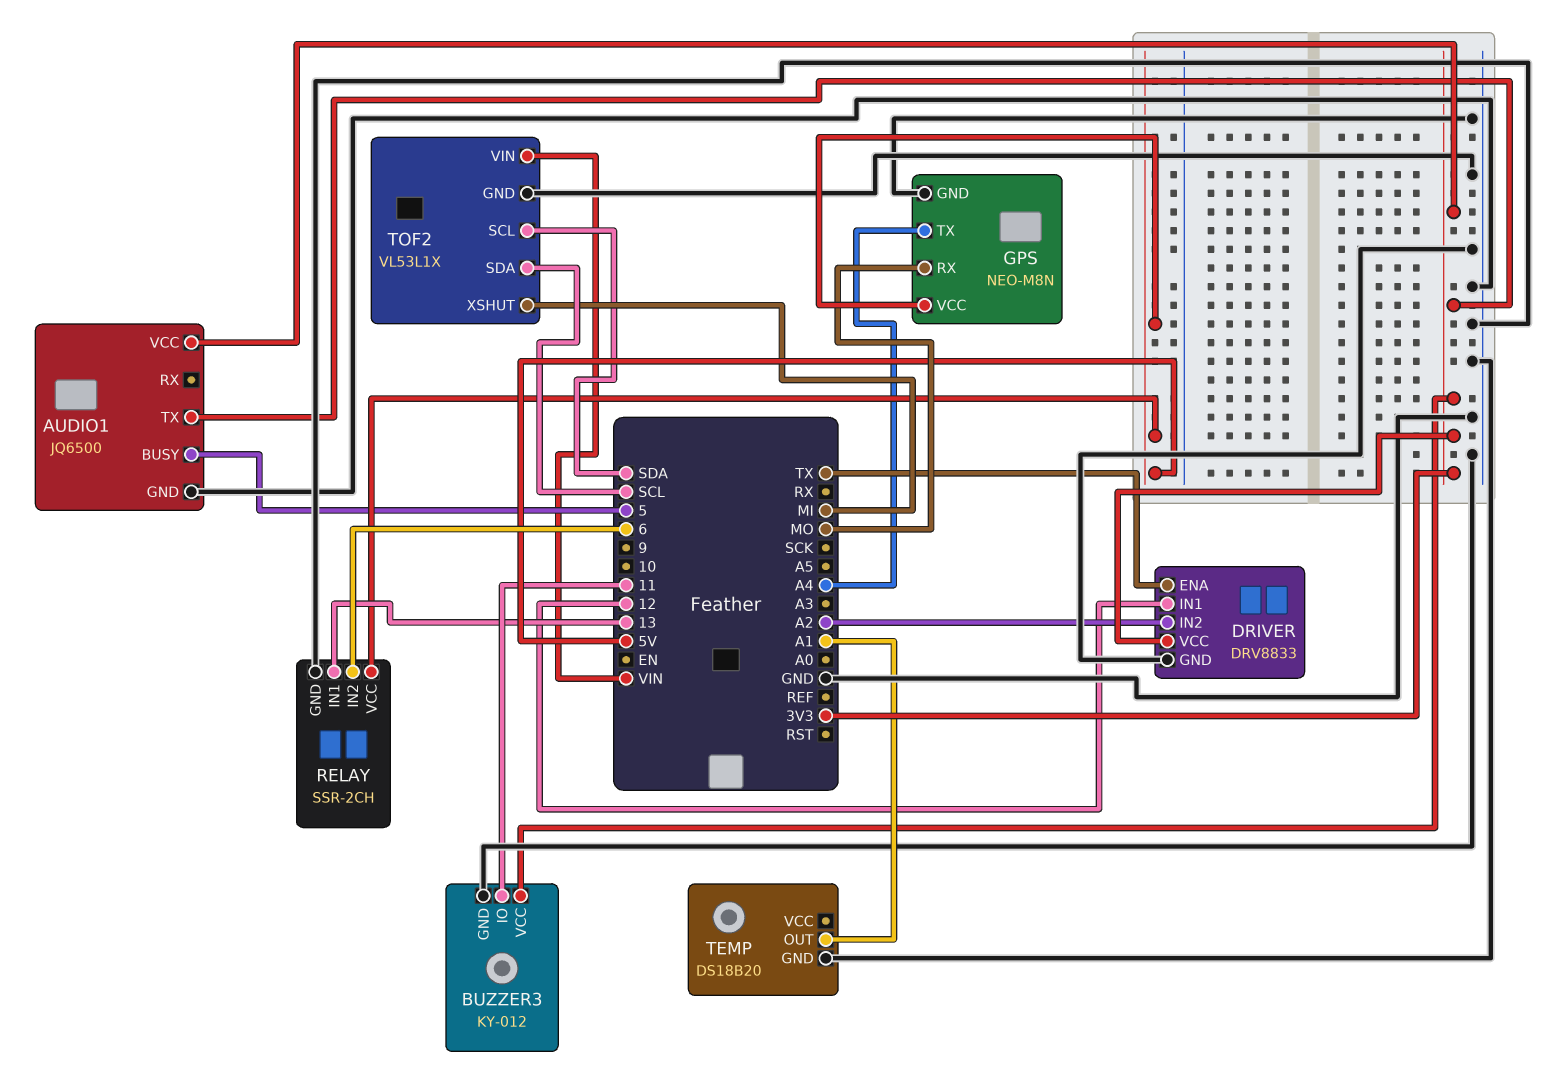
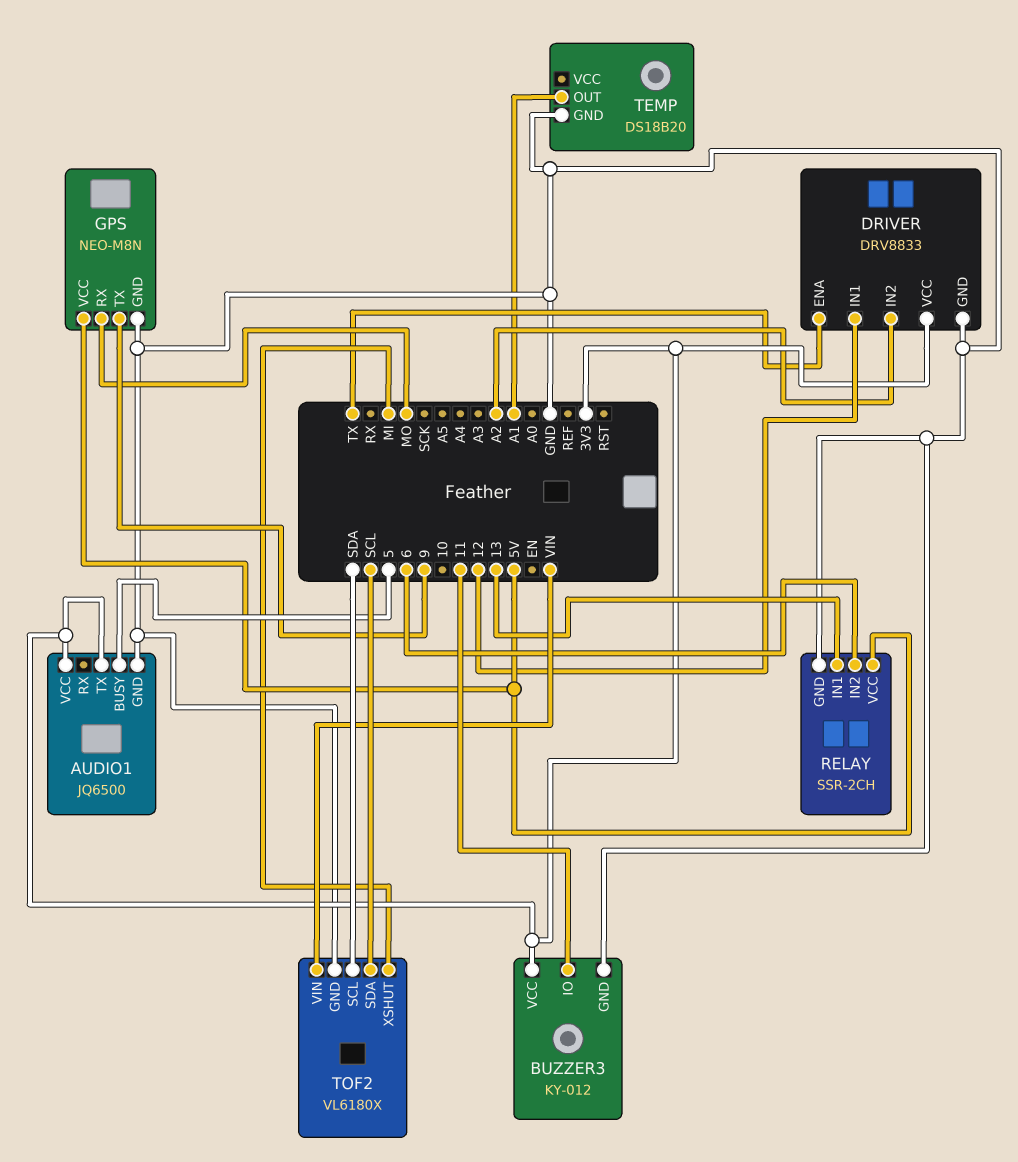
GPS pin TX: A4 -> 9
TOF2: VL53L1X -> VL6180X

